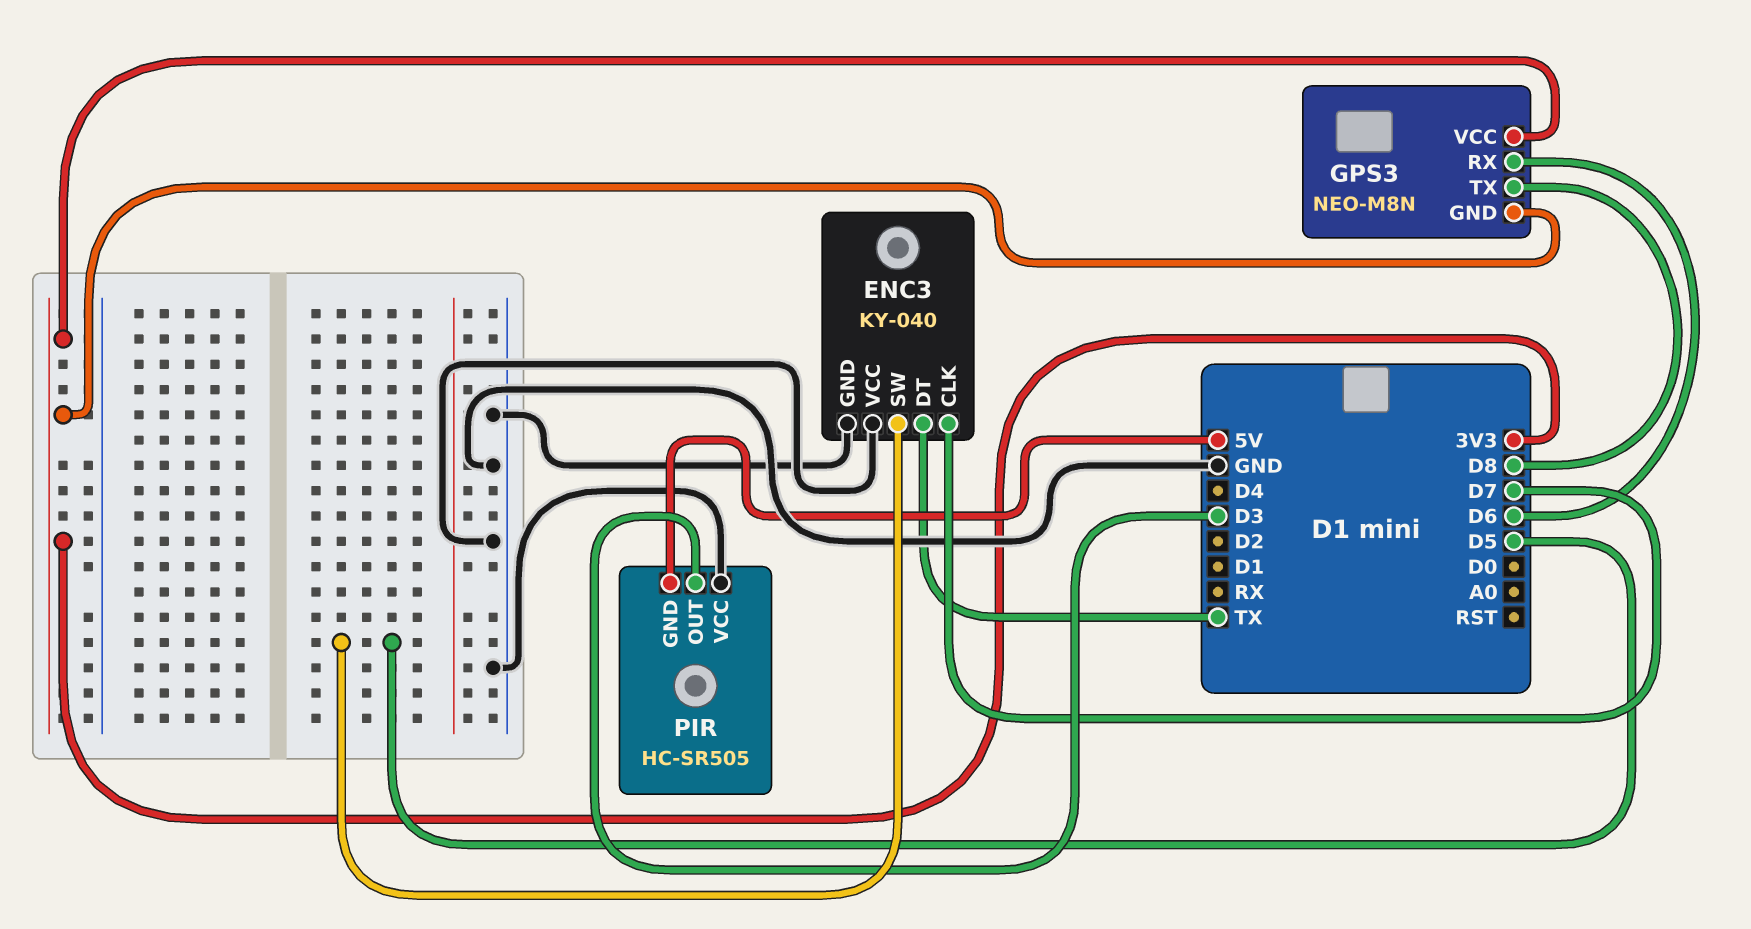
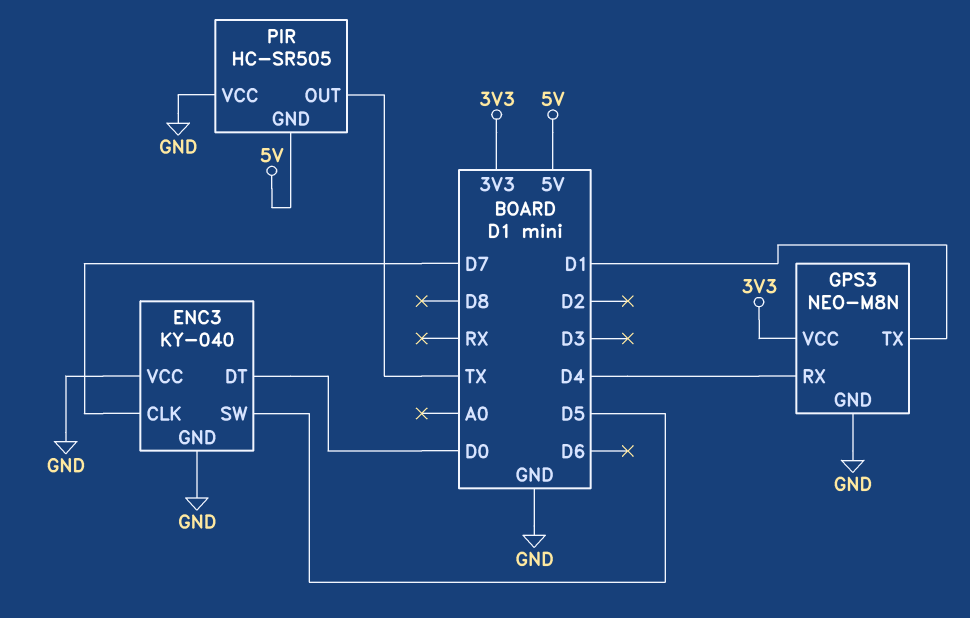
ENC3 pin DT: TX -> D0
GPS3 pin GND: 3V3 -> GND
GPS3 pin RX: D6 -> D4
GPS3 pin TX: D8 -> D1
PIR pin OUT: D3 -> TX

